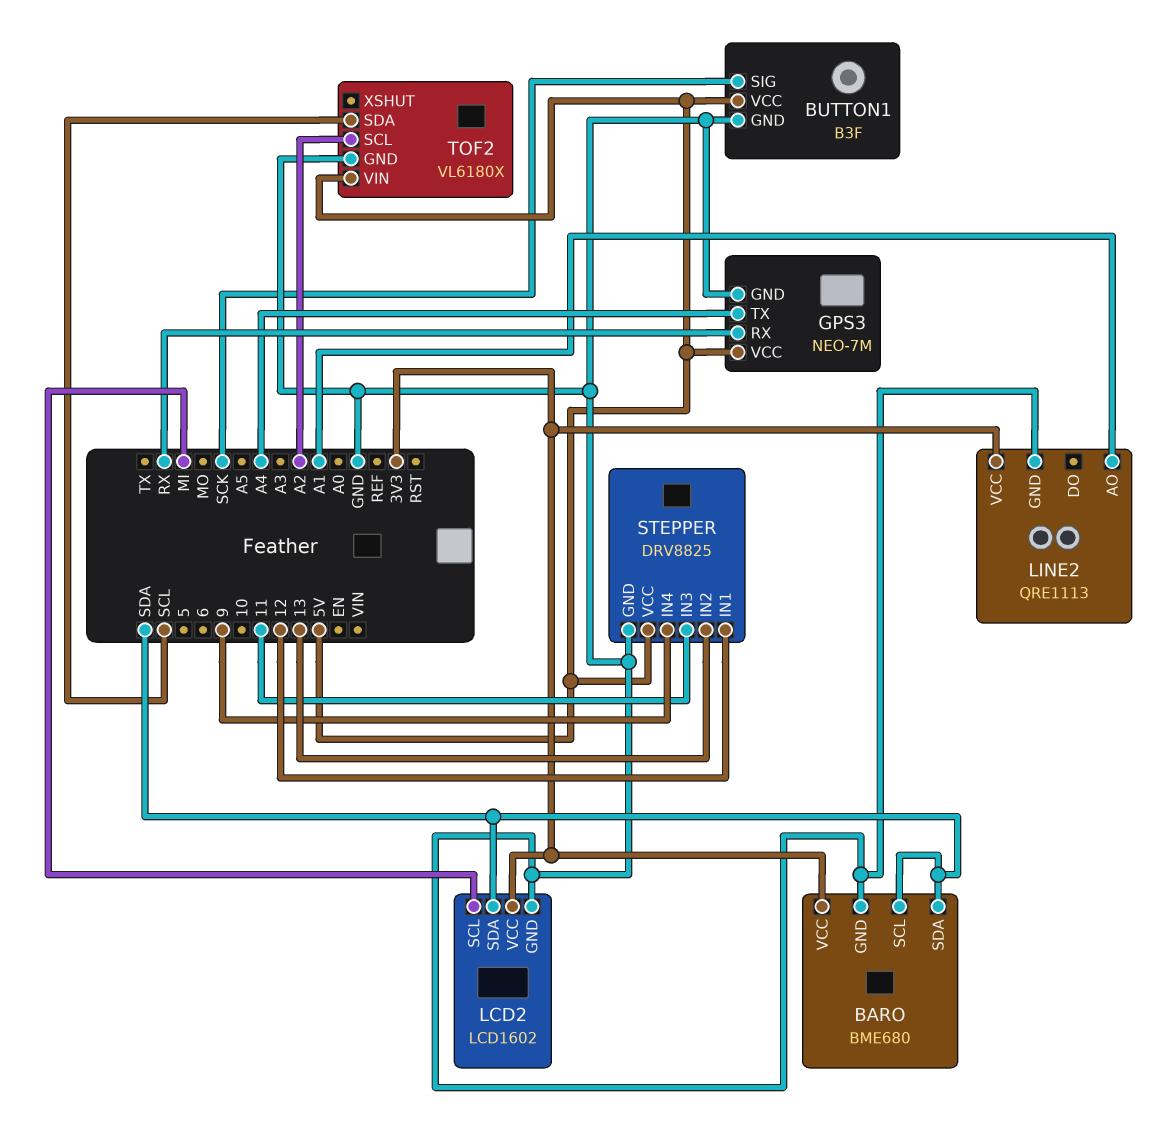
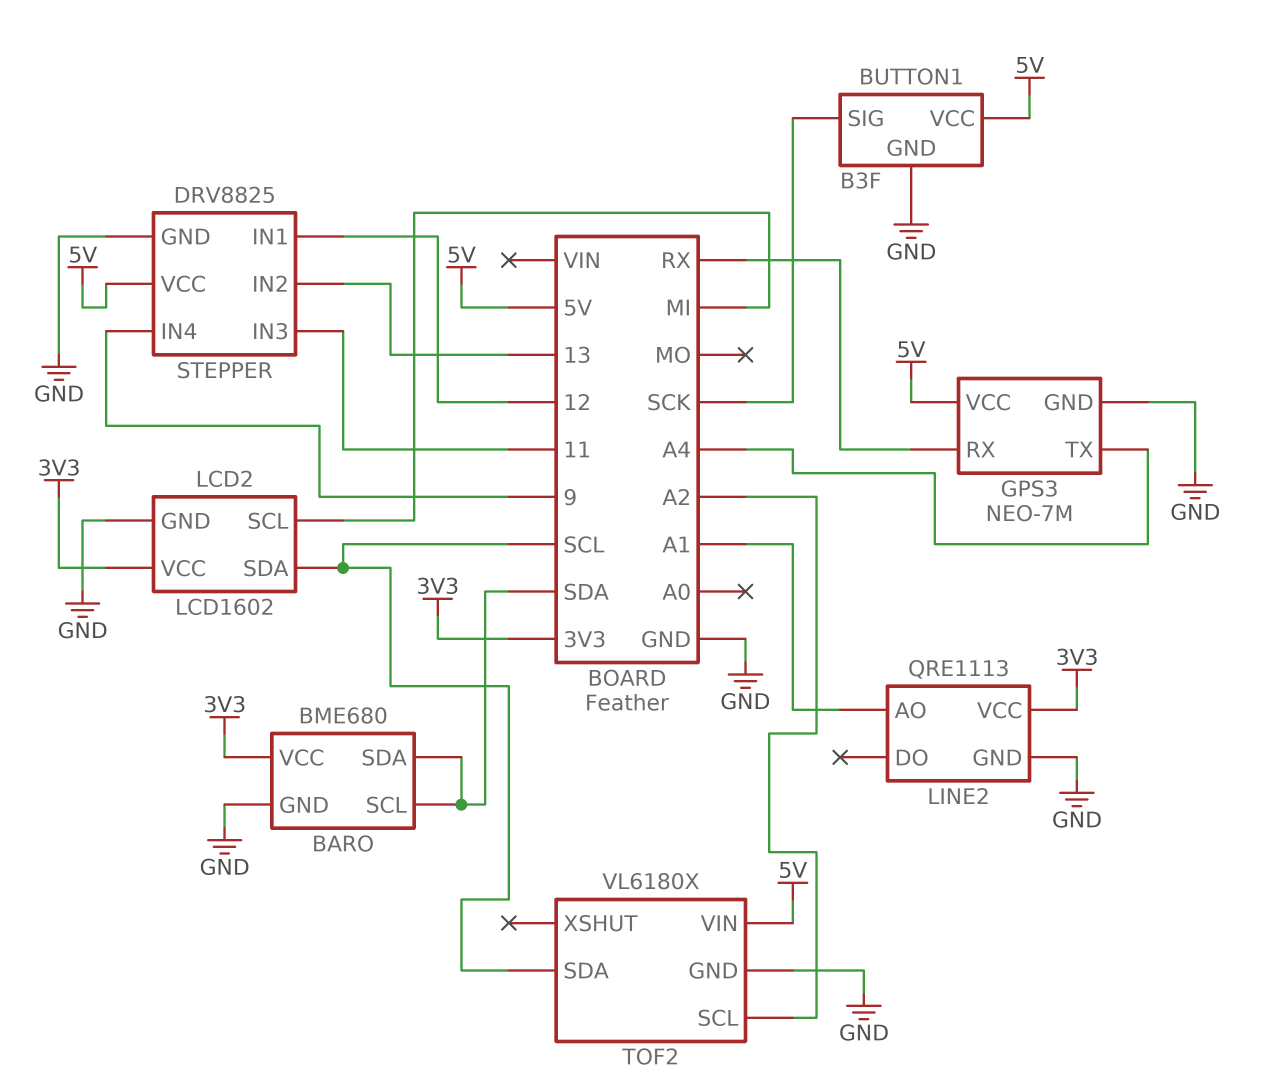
LCD2 pin SDA: SDA -> SCL

